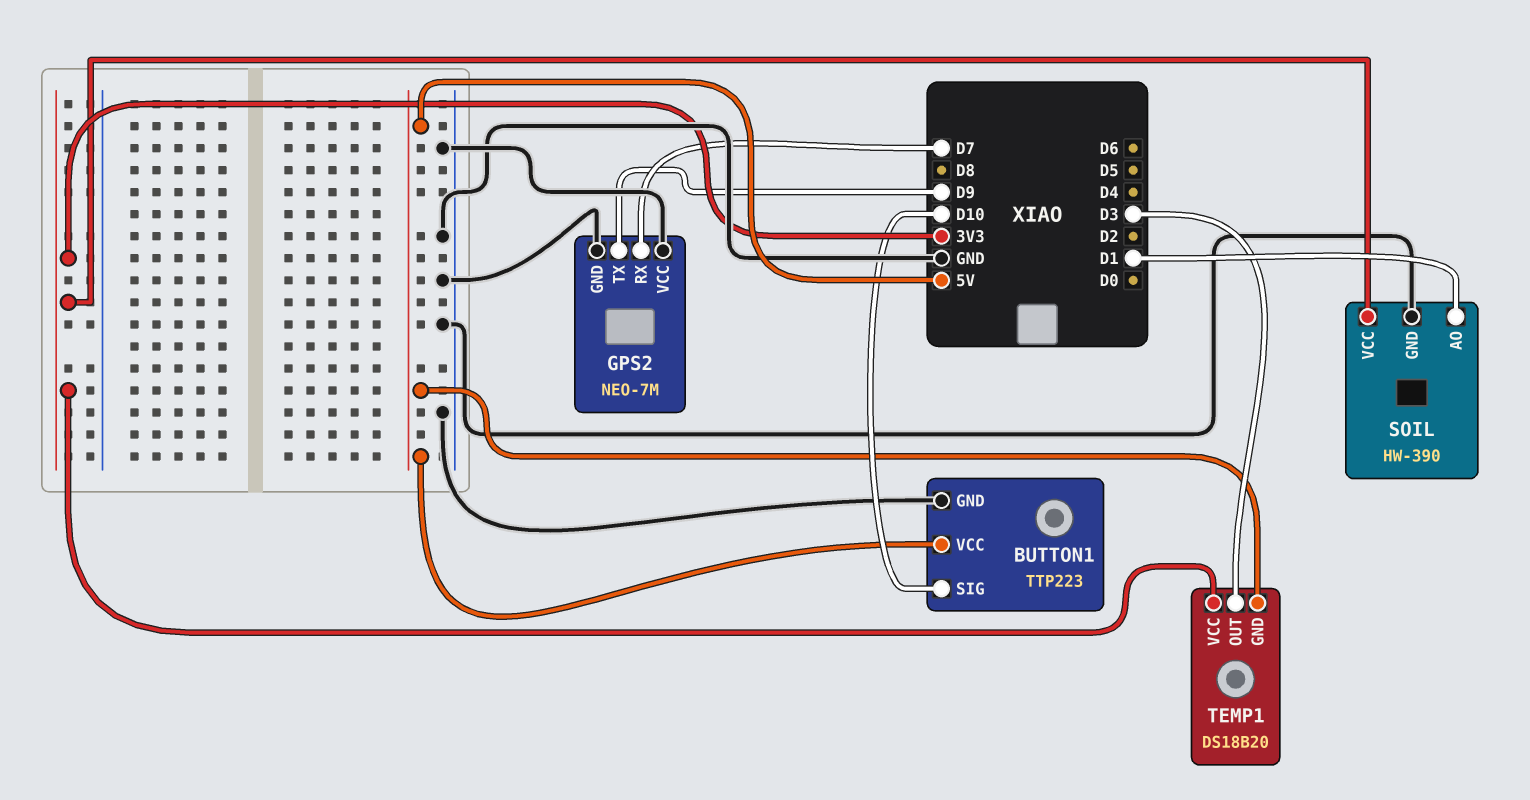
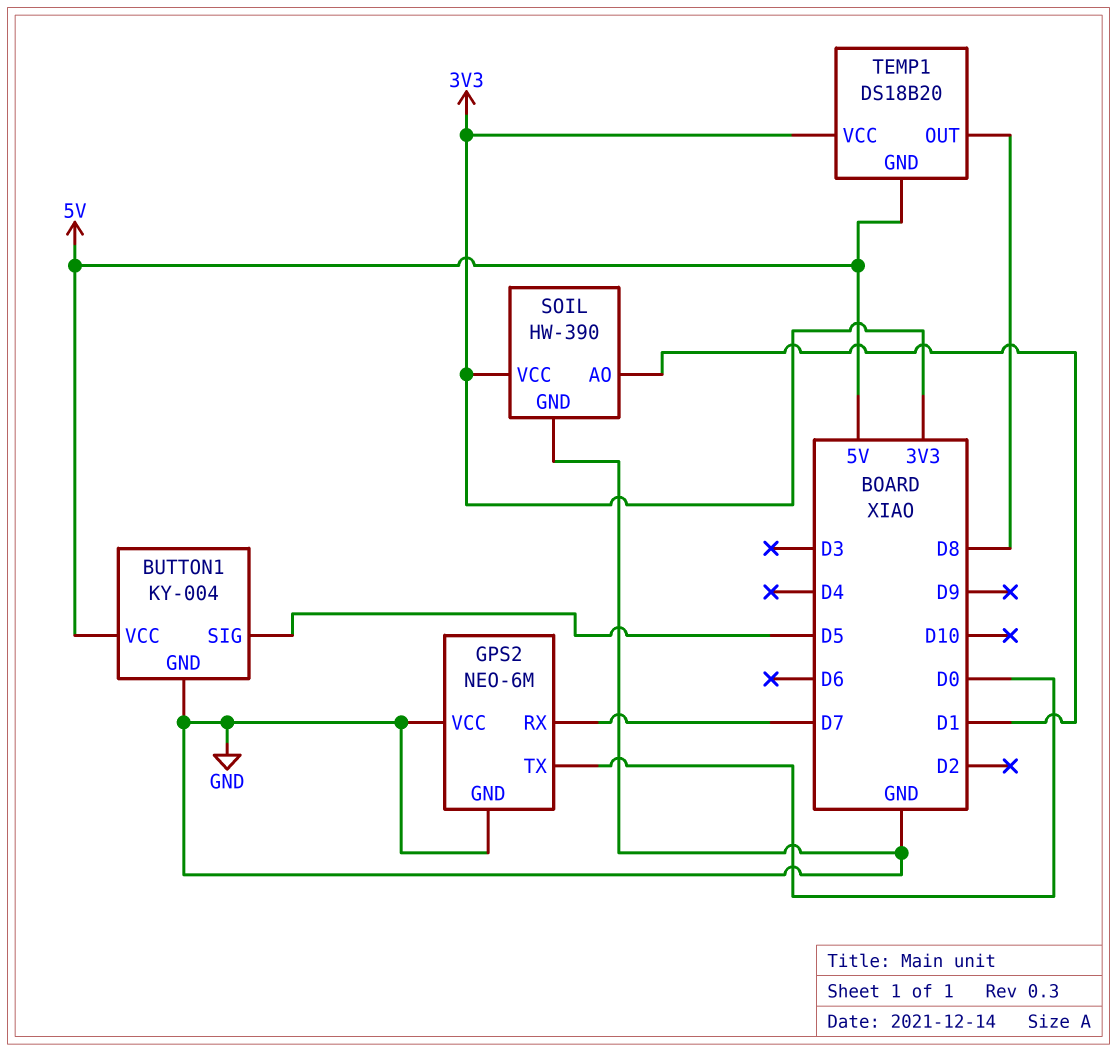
BUTTON1: TTP223 -> KY-004
BUTTON1 pin SIG: D10 -> D5
GPS2: NEO-7M -> NEO-6M
GPS2 pin TX: D9 -> D0
TEMP1 pin OUT: D3 -> D8

